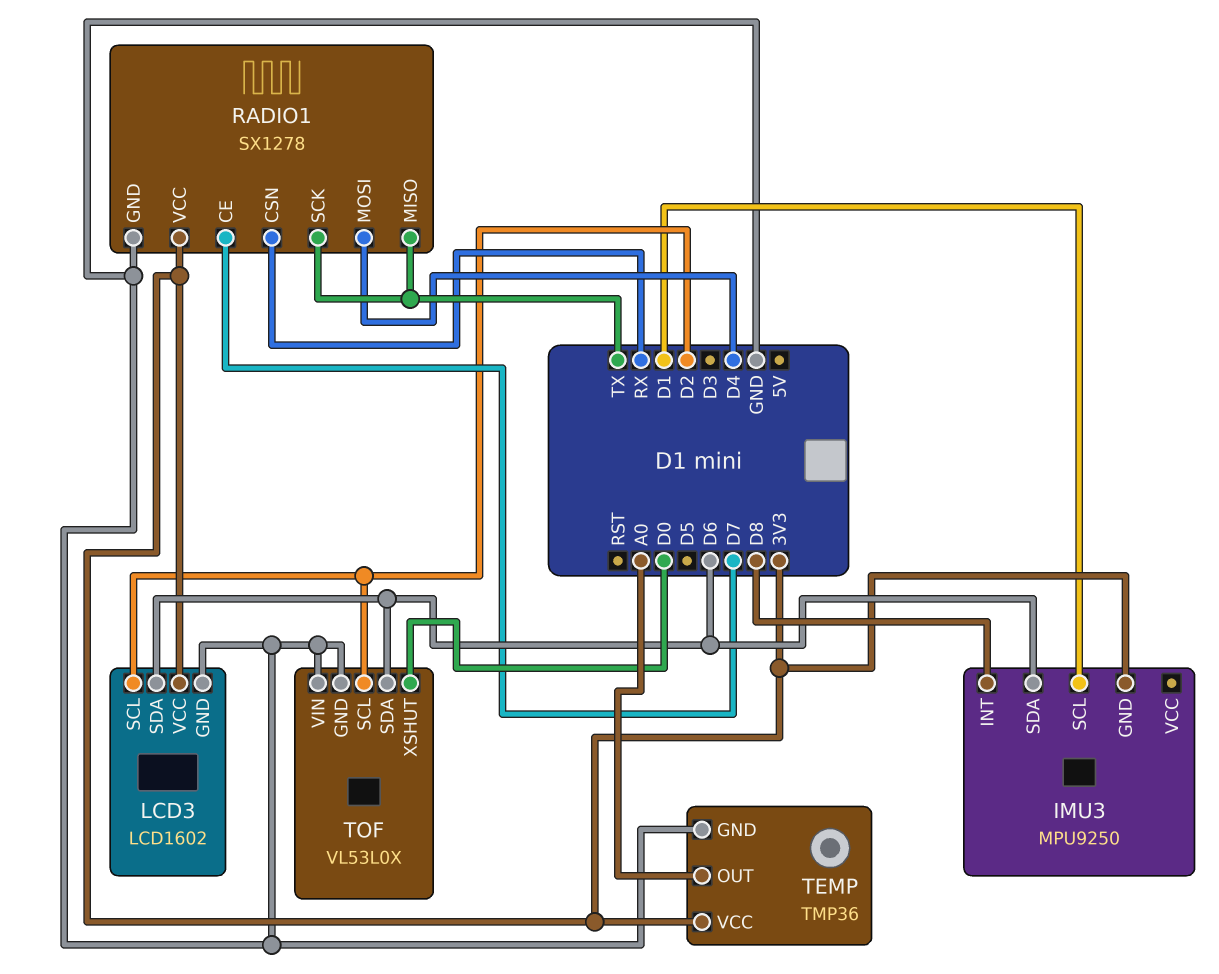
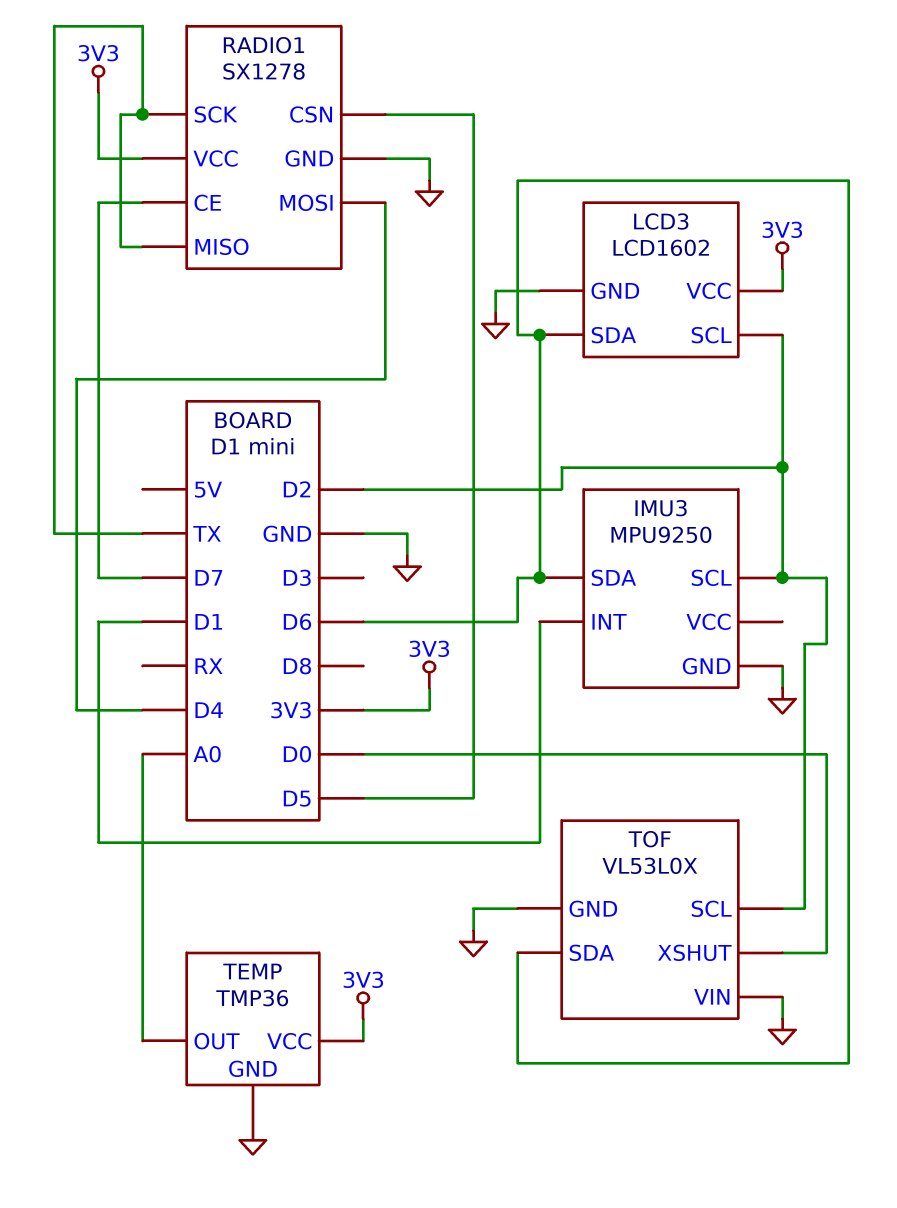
IMU3 pin GND: 3V3 -> GND
IMU3 pin INT: D8 -> D1
IMU3 pin SCL: D1 -> D2
RADIO1 pin CSN: RX -> D5

